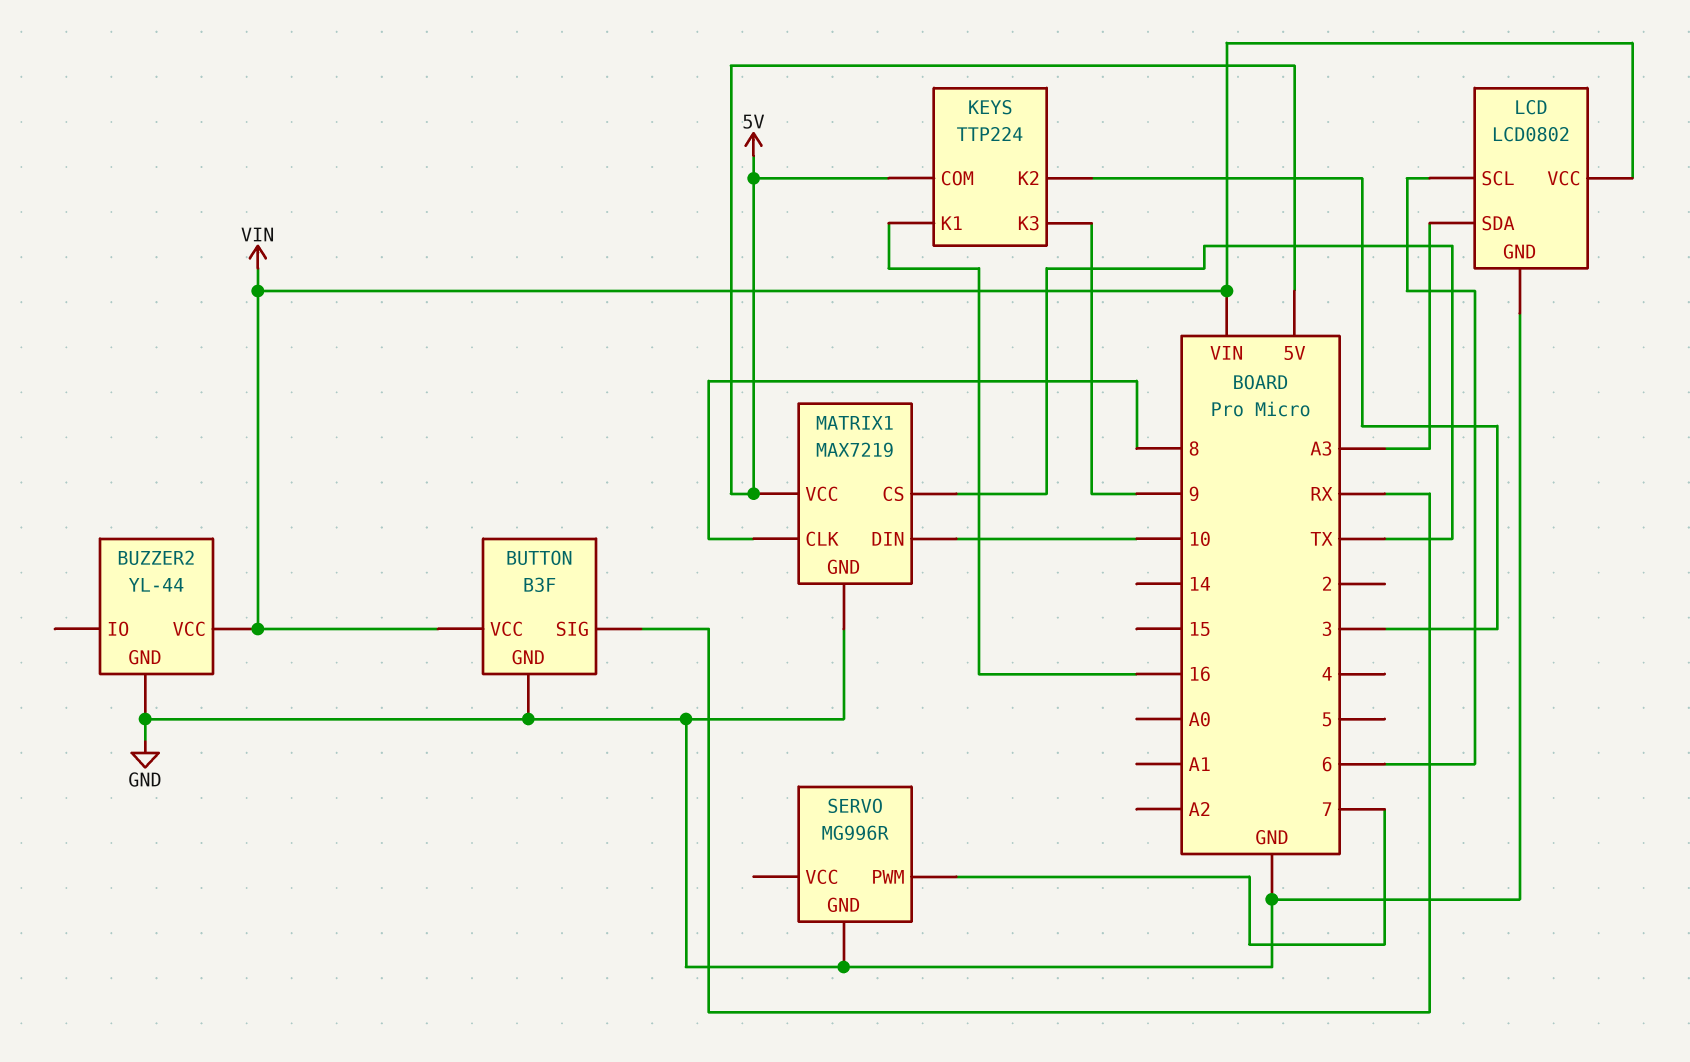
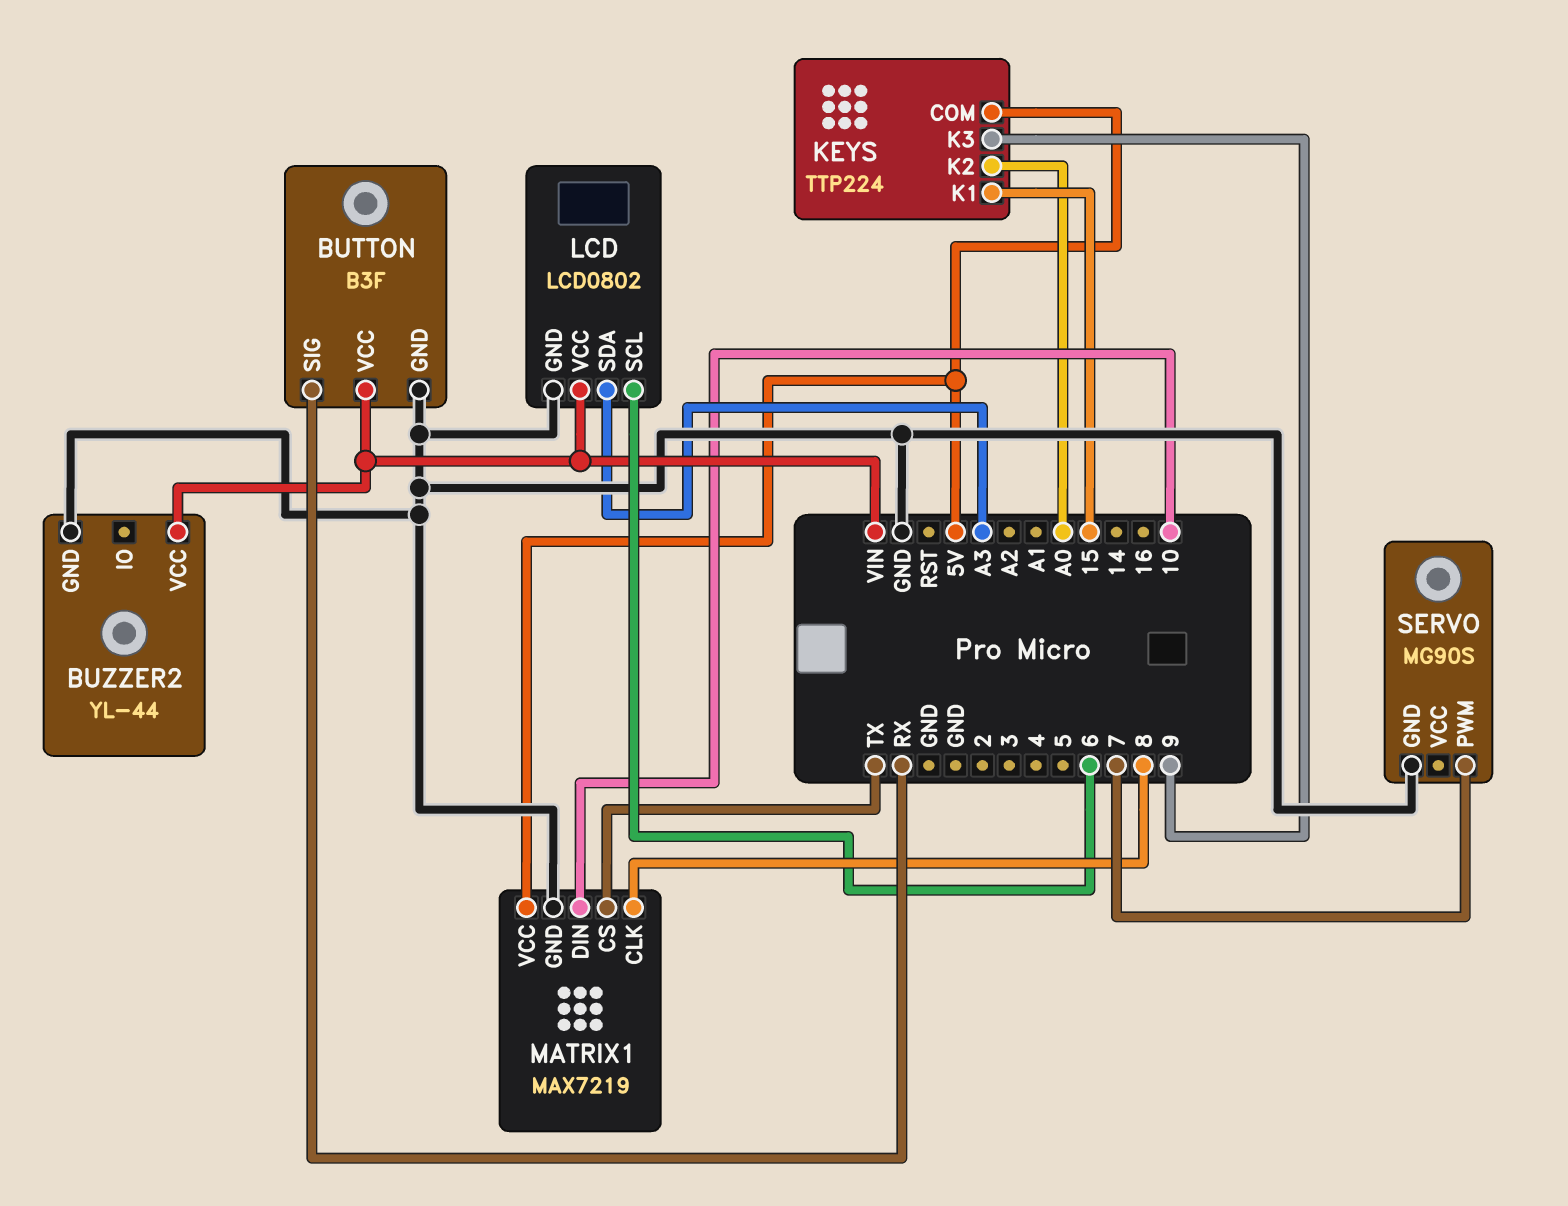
KEYS pin K1: 16 -> 15
KEYS pin K2: 3 -> A0
SERVO: MG996R -> MG90S

